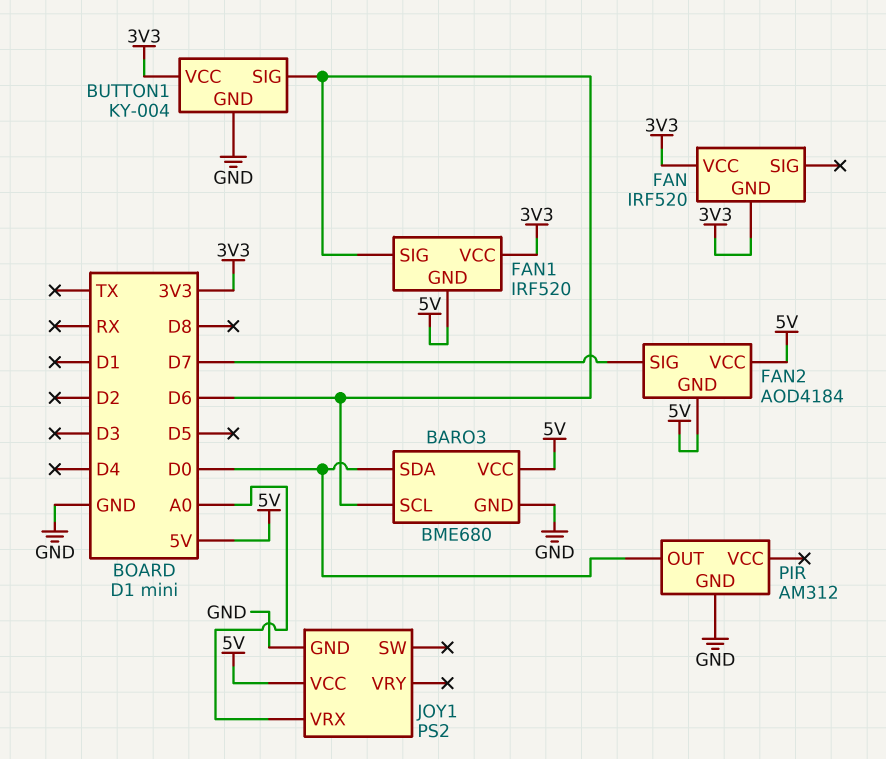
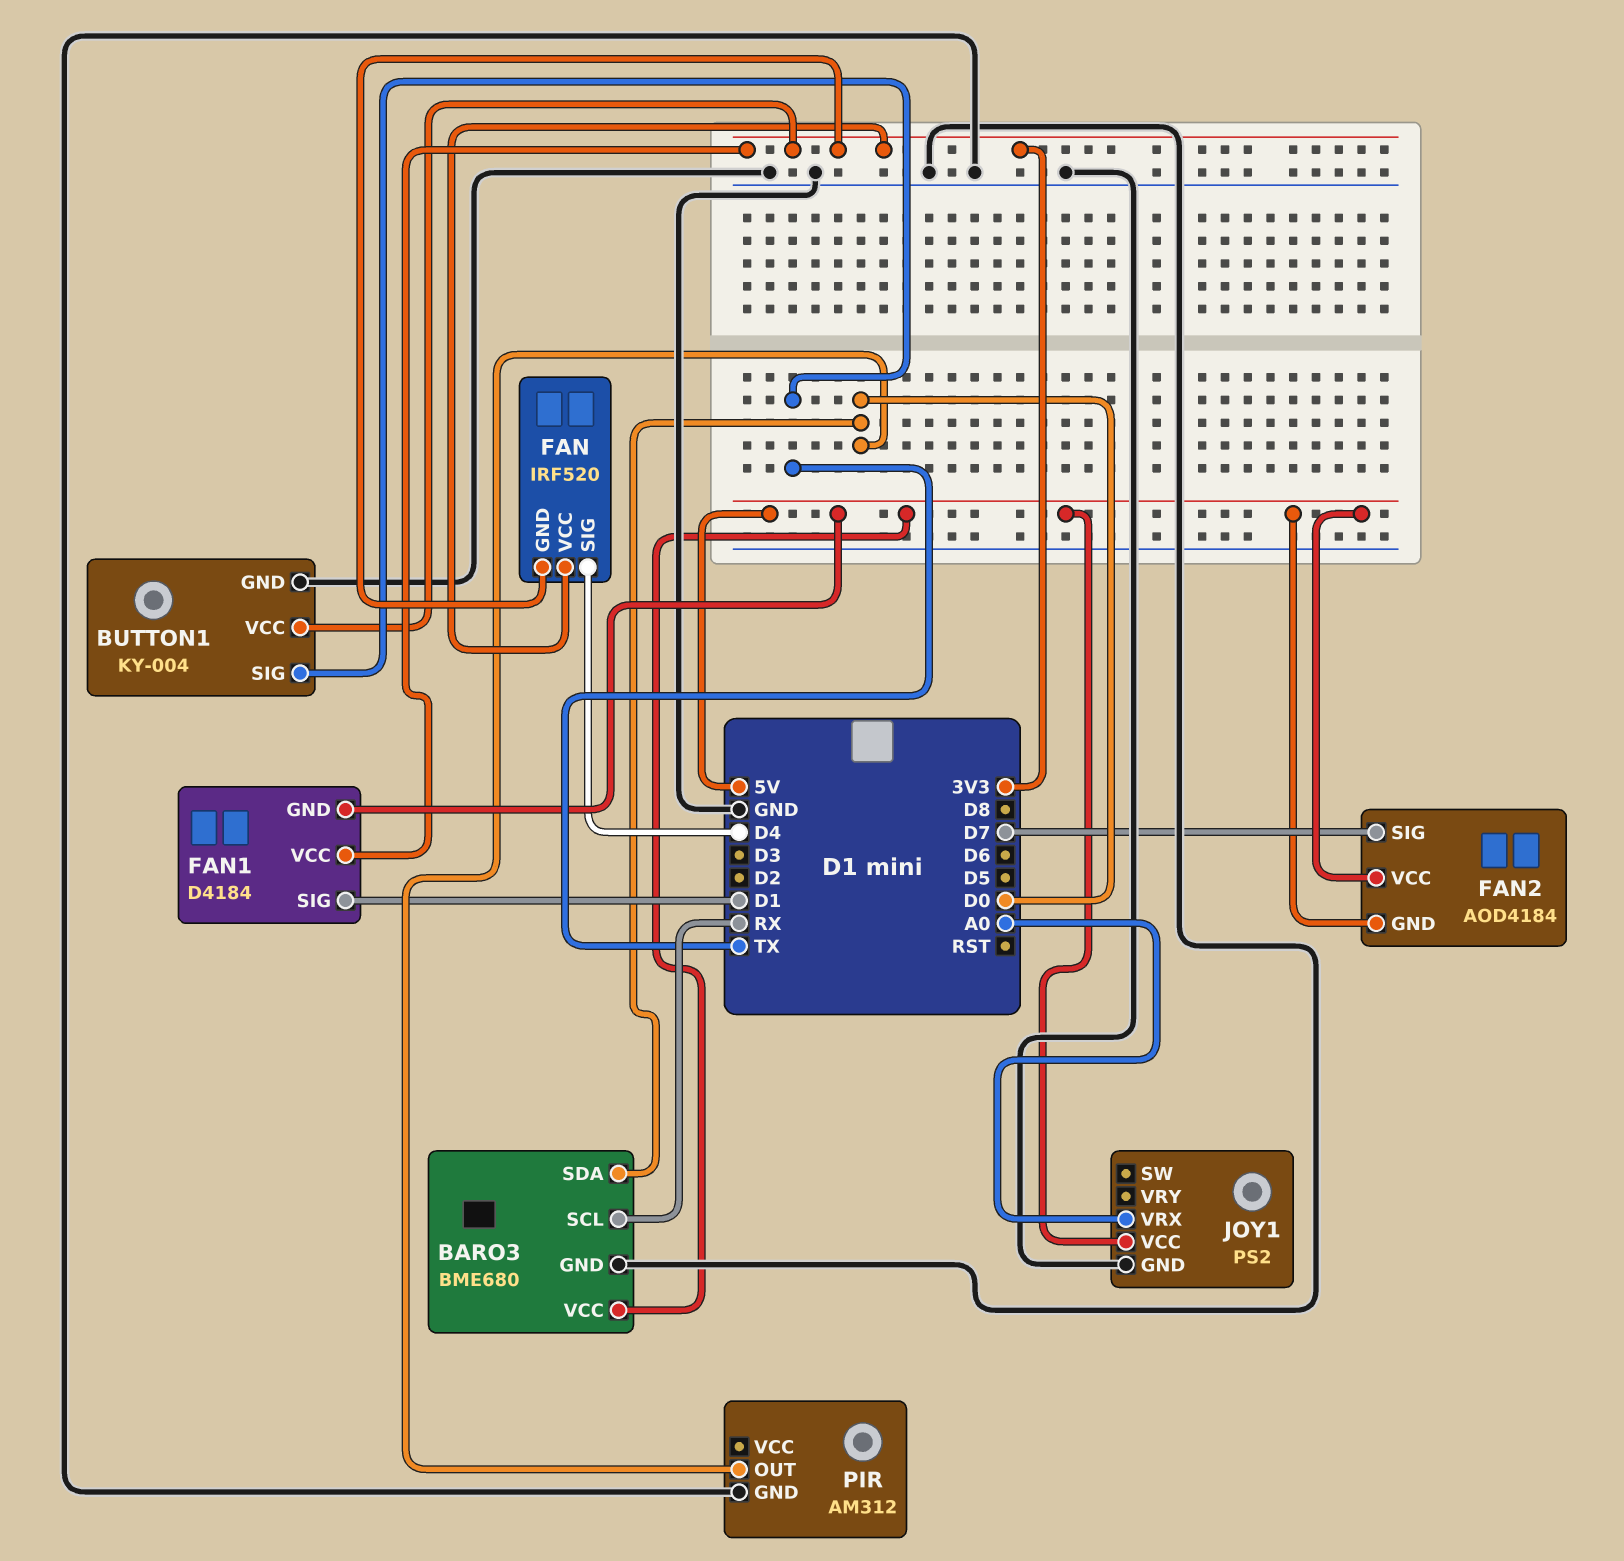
BARO3 pin SCL: D6 -> RX
BUTTON1 pin SIG: D6 -> TX
FAN pin SIG: none -> D4
FAN1: IRF520 -> D4184
FAN1 pin SIG: D6 -> D1

